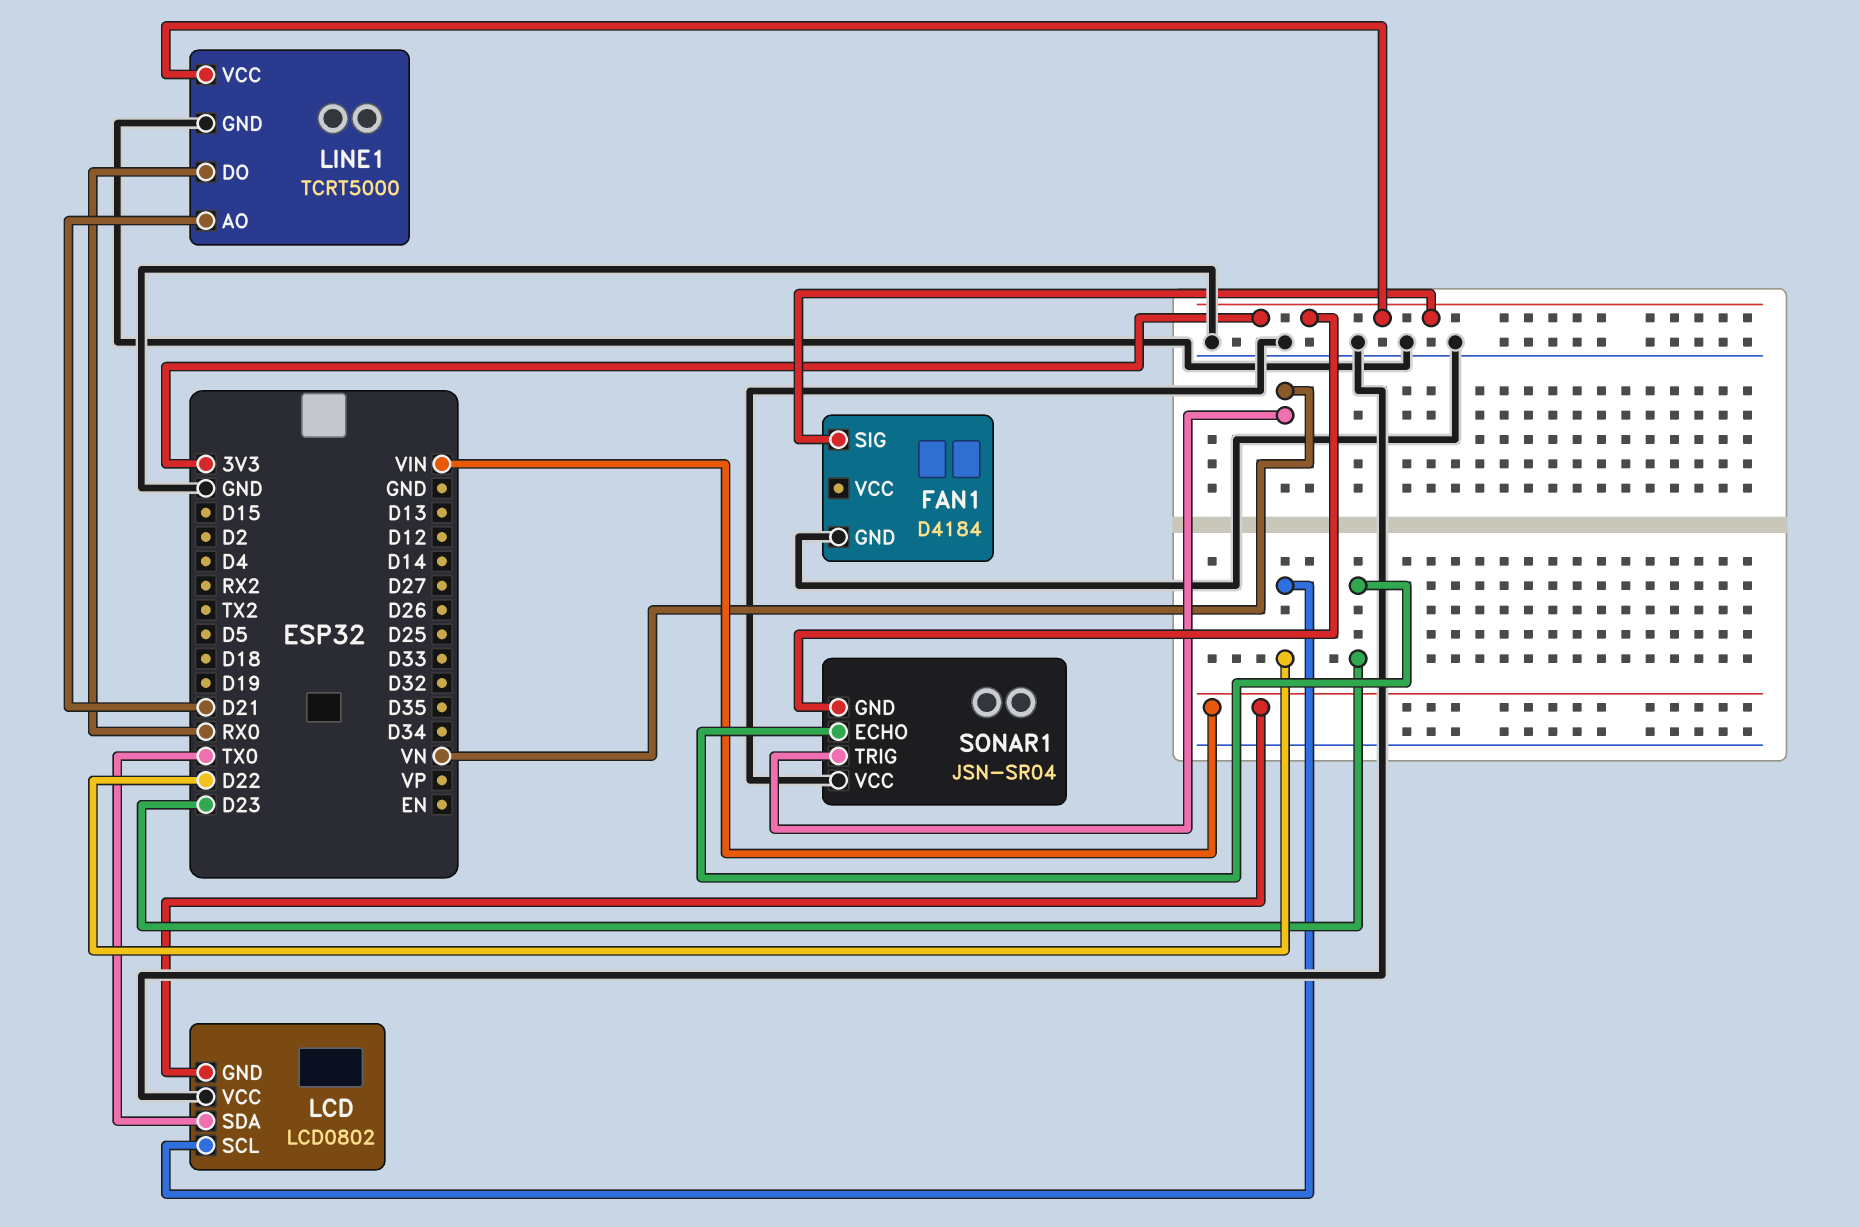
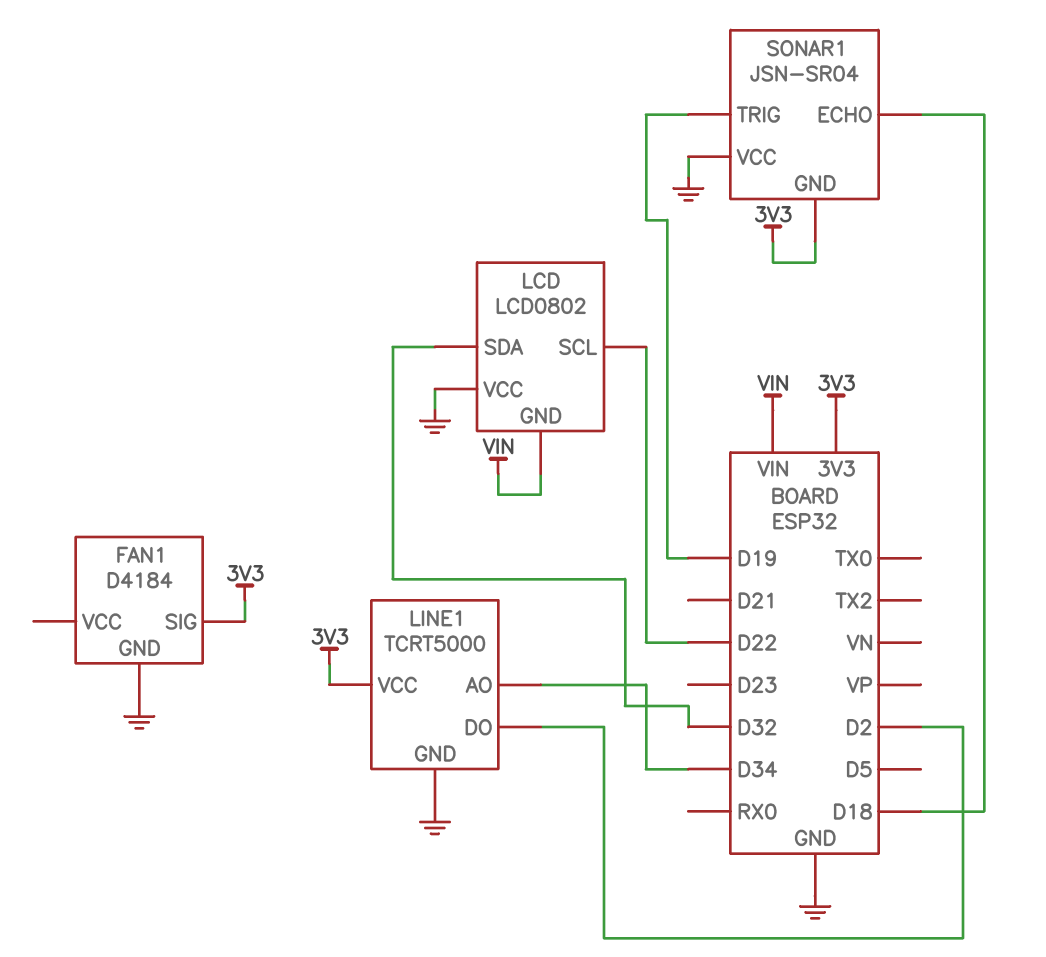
LCD pin SDA: TX0 -> D32
LINE1 pin AO: D21 -> D34
LINE1 pin DO: RX0 -> D2
SONAR1 pin ECHO: D23 -> D18
SONAR1 pin TRIG: VN -> D19

